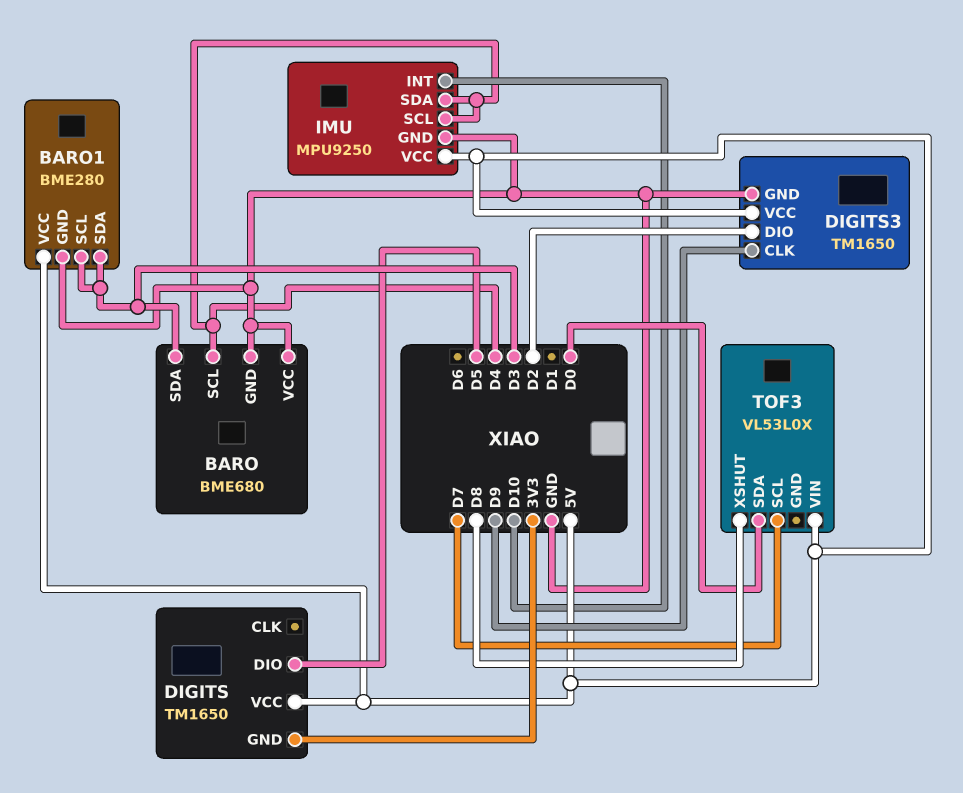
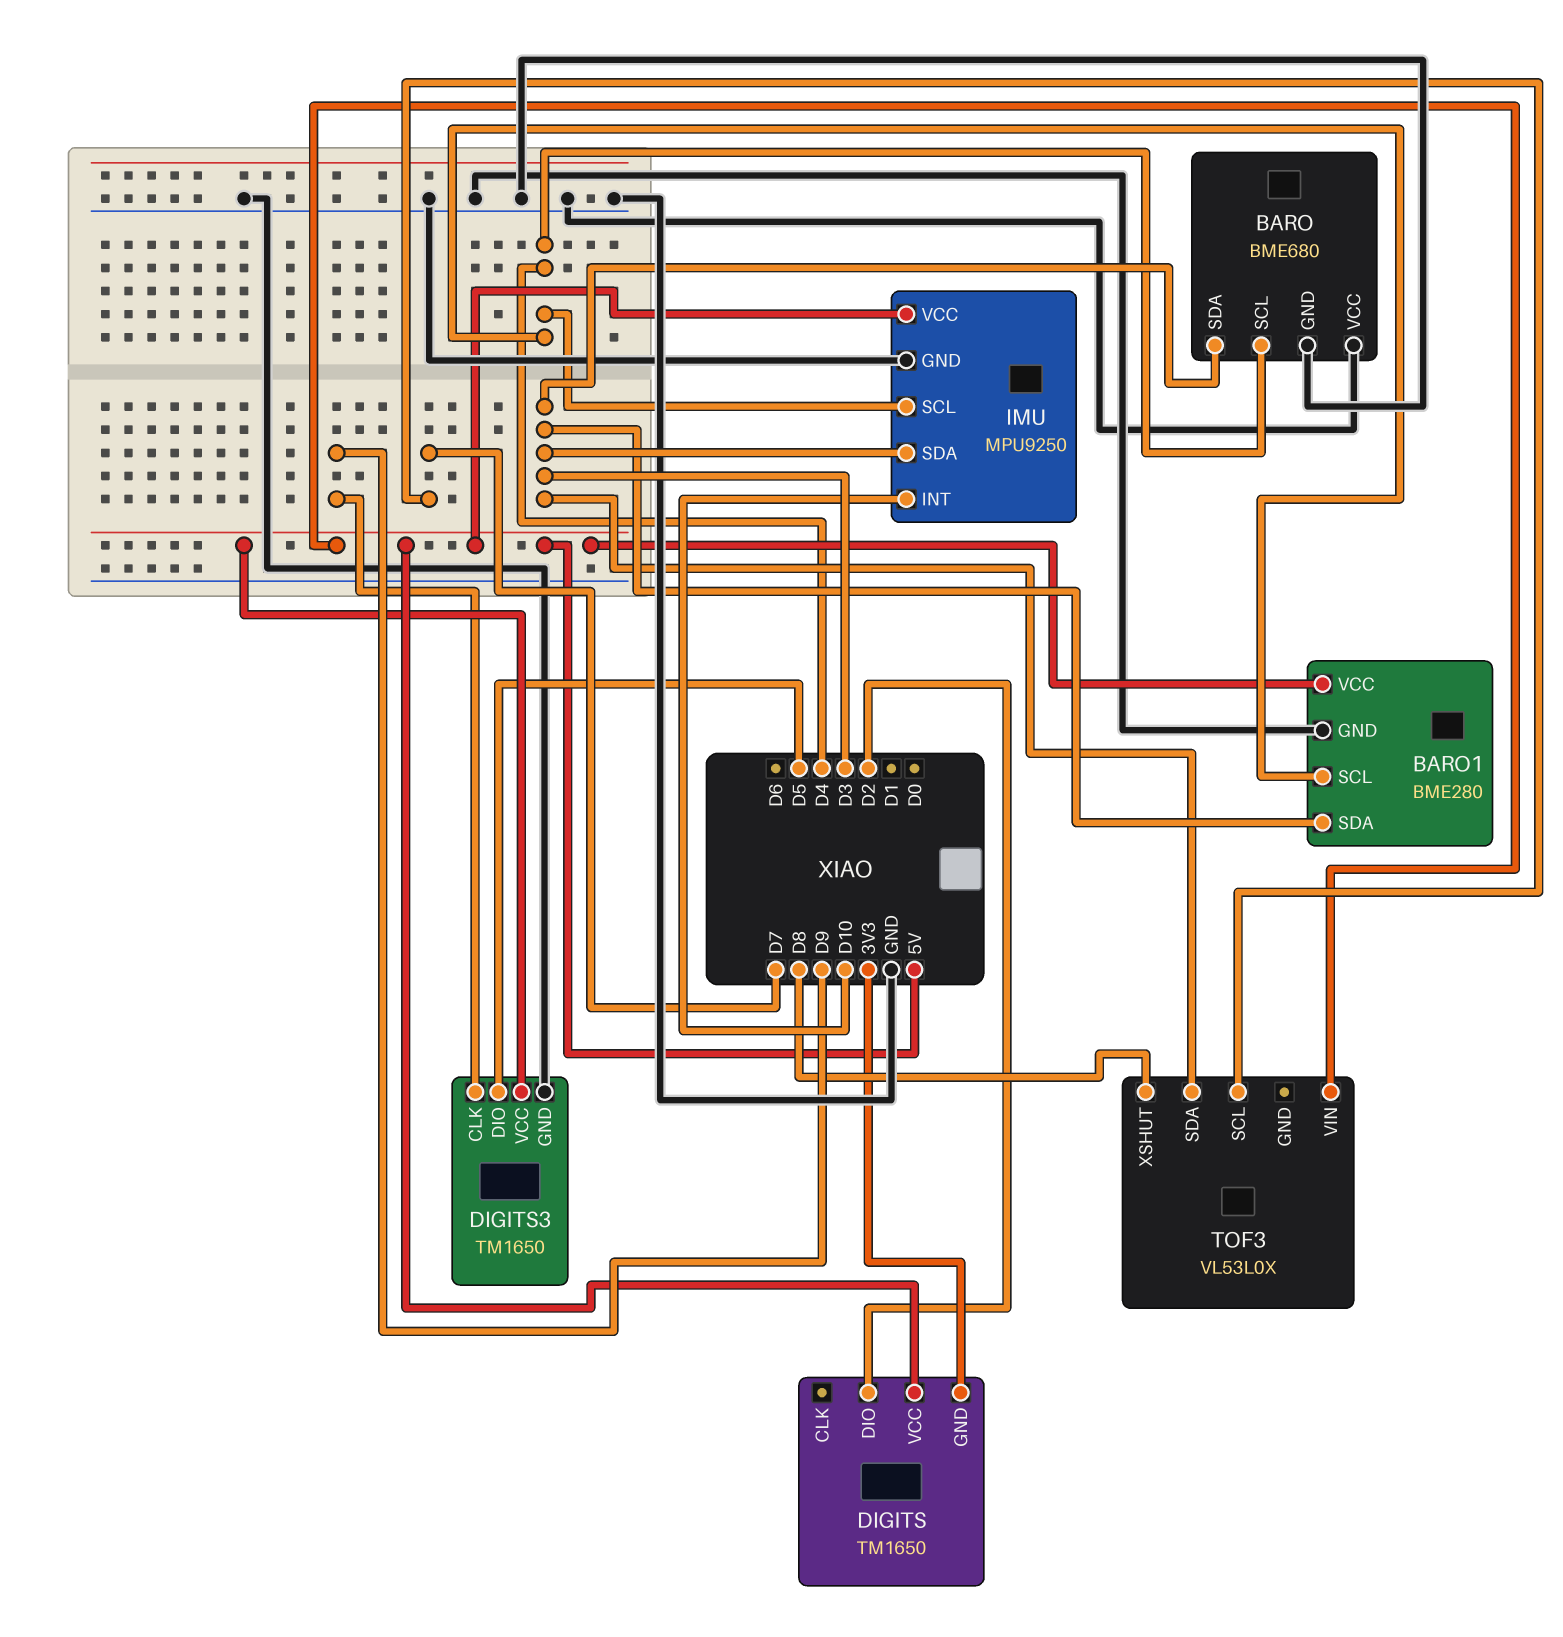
BARO1 pin SCL: D3 -> D4
DIGITS pin DIO: D5 -> D2
DIGITS3 pin DIO: D2 -> D5
IMU pin SDA: D4 -> D3
TOF3 pin SDA: D0 -> D3

